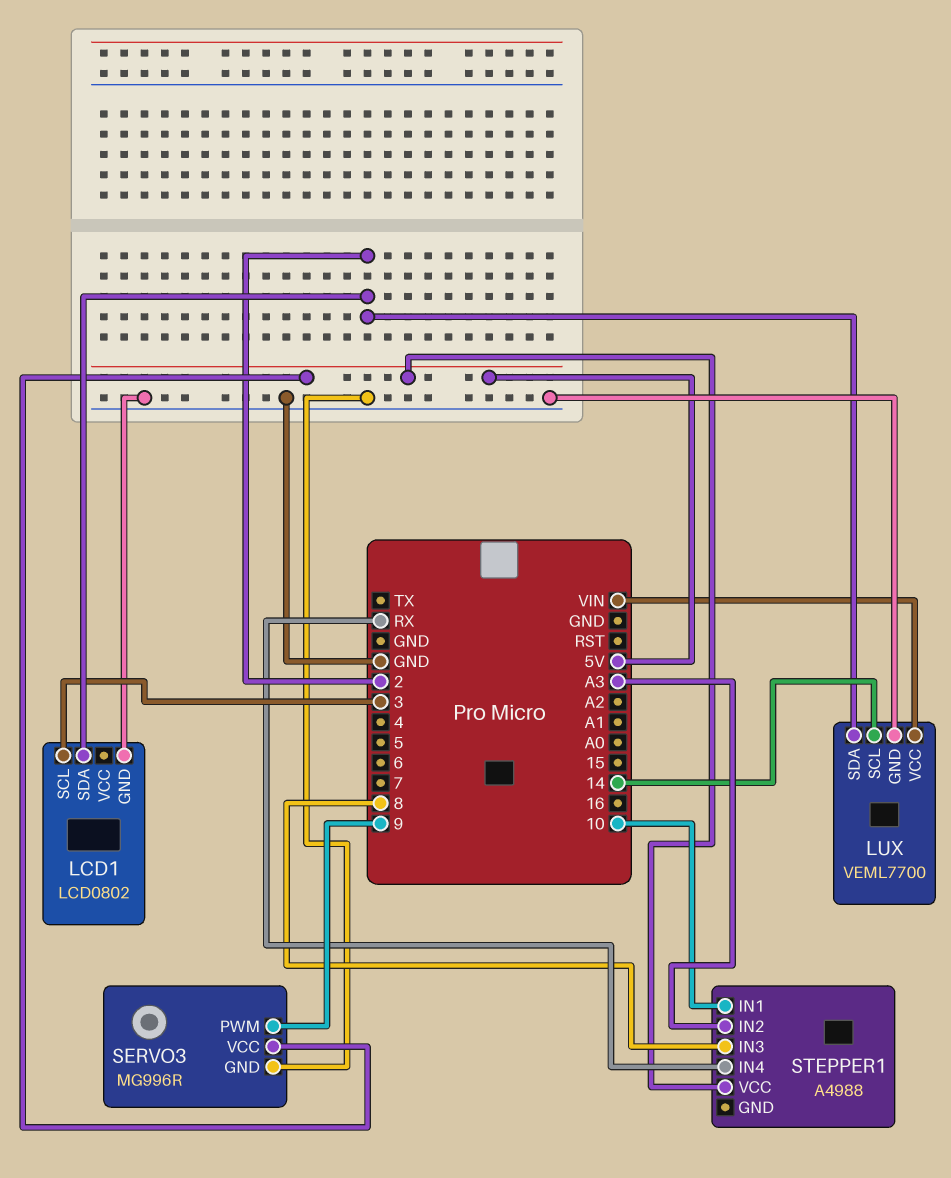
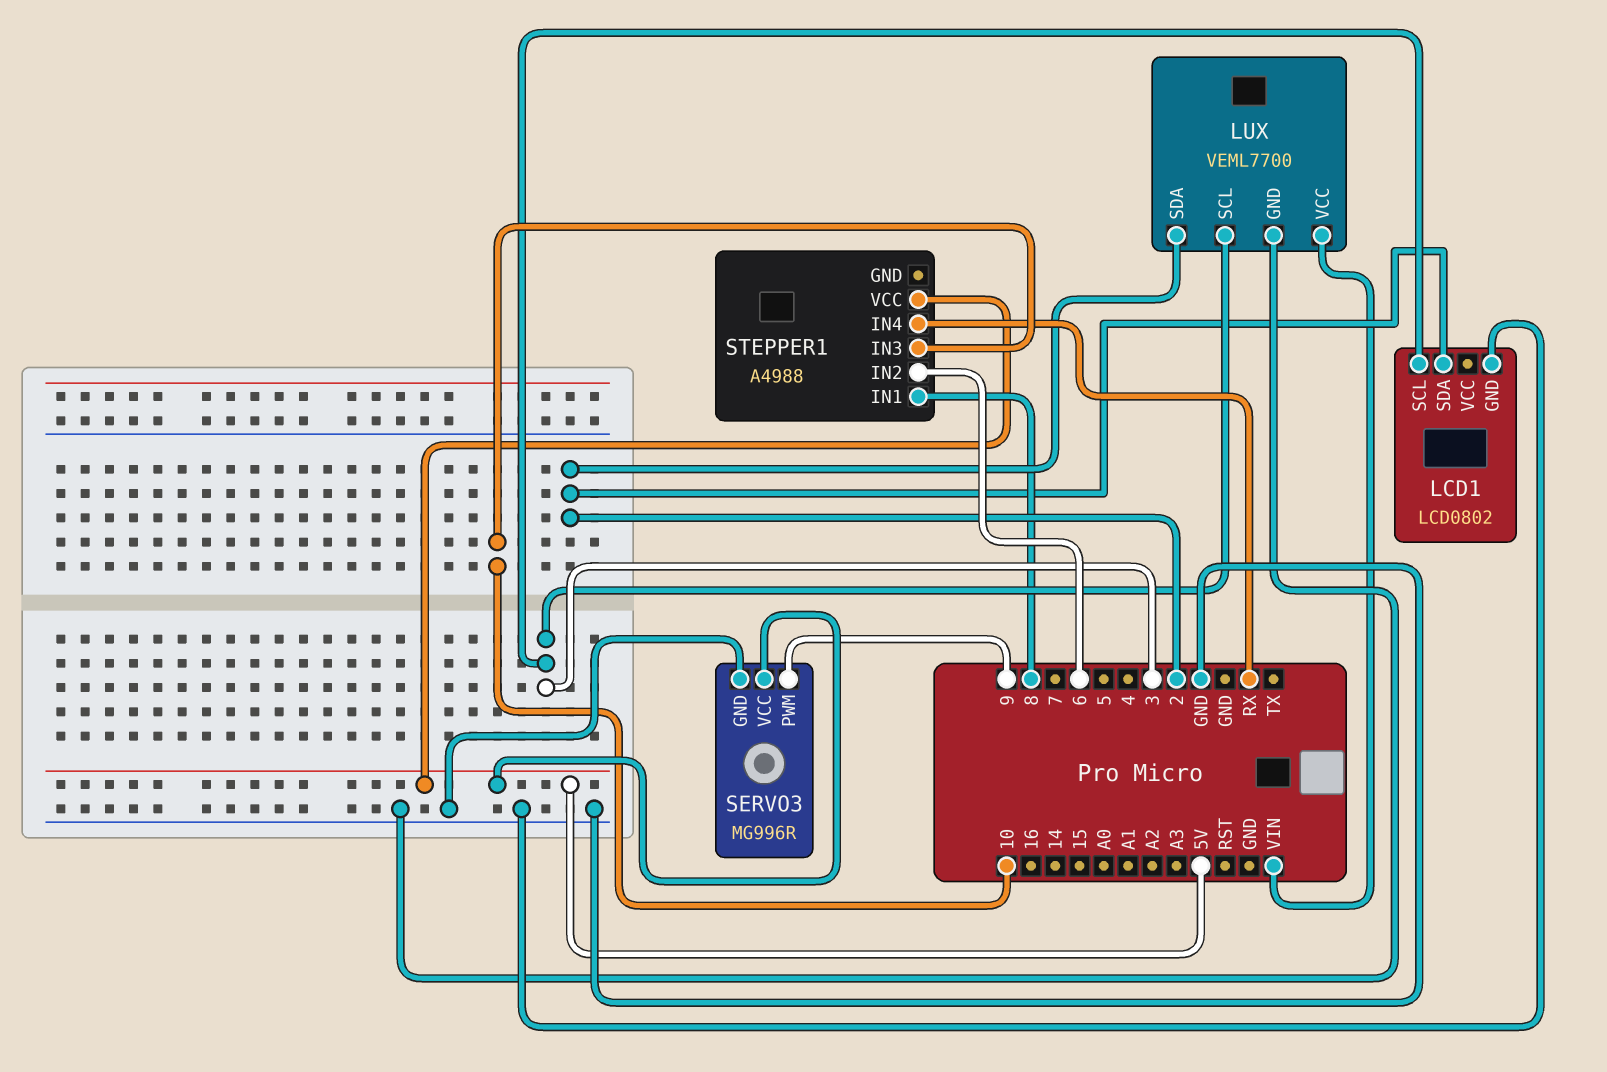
LUX pin SCL: 14 -> 3
STEPPER1 pin IN1: 10 -> 8
STEPPER1 pin IN2: A3 -> 6
STEPPER1 pin IN3: 8 -> 10

